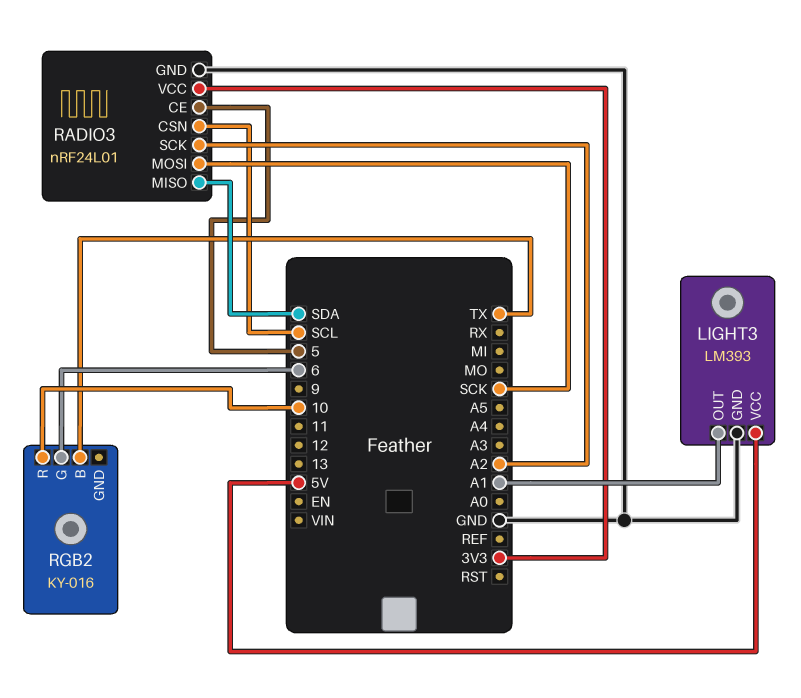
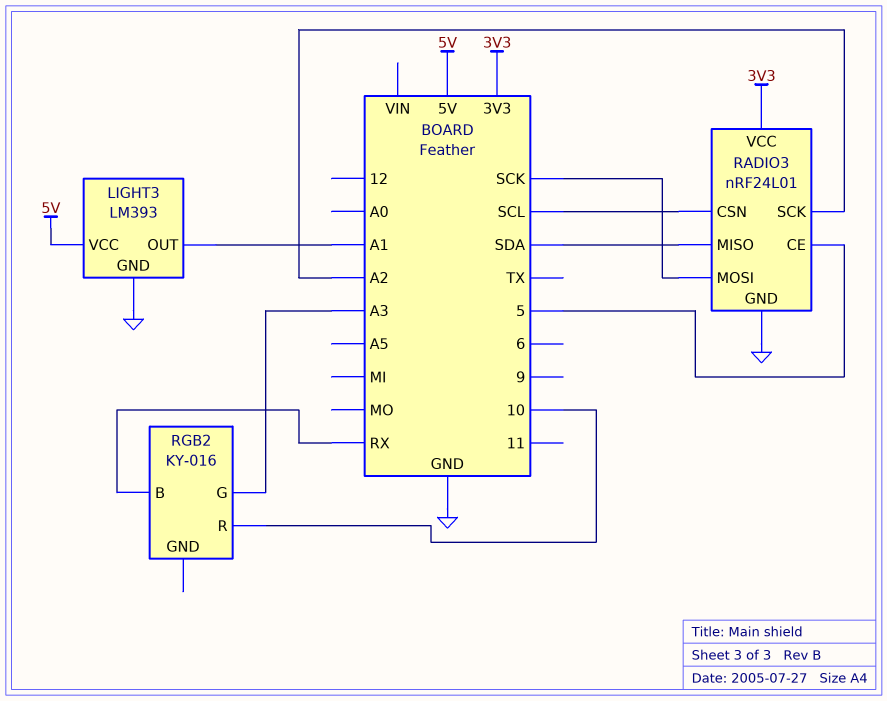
RGB2 pin B: TX -> RX
RGB2 pin G: 6 -> A3

